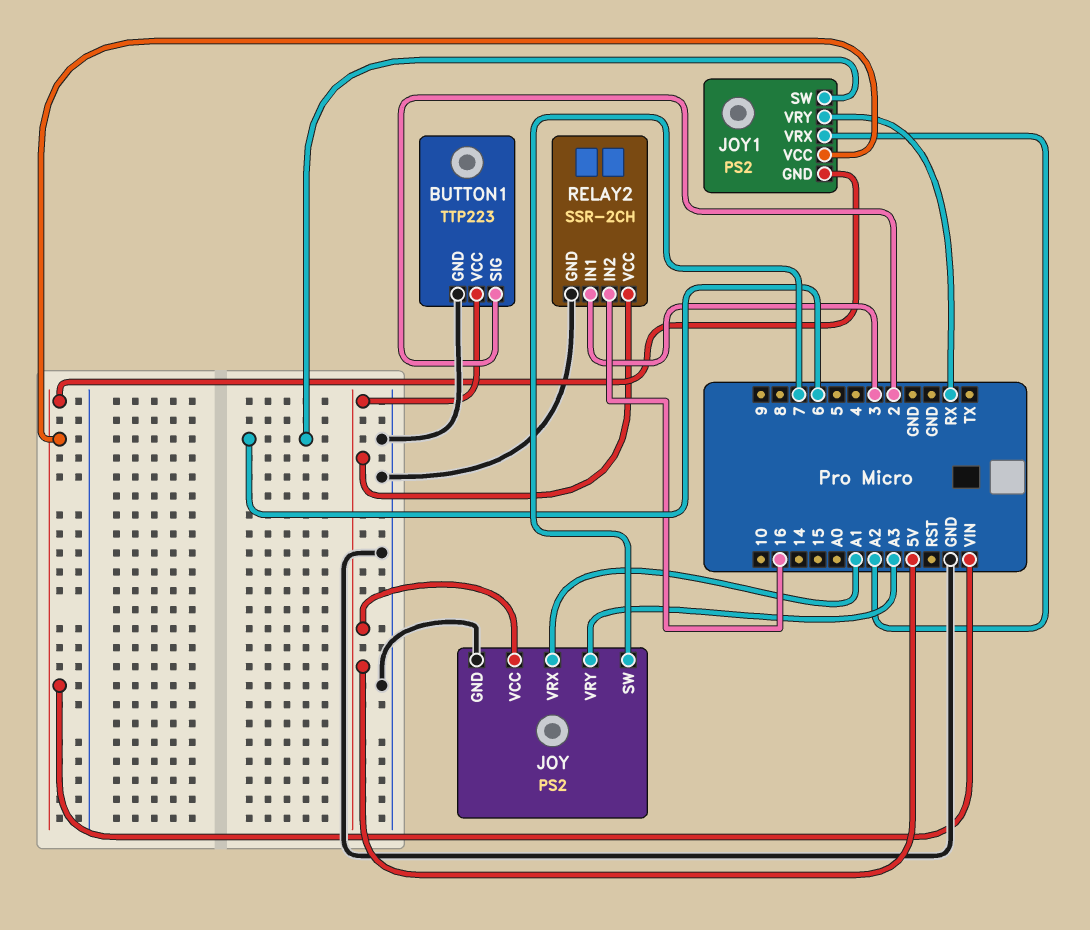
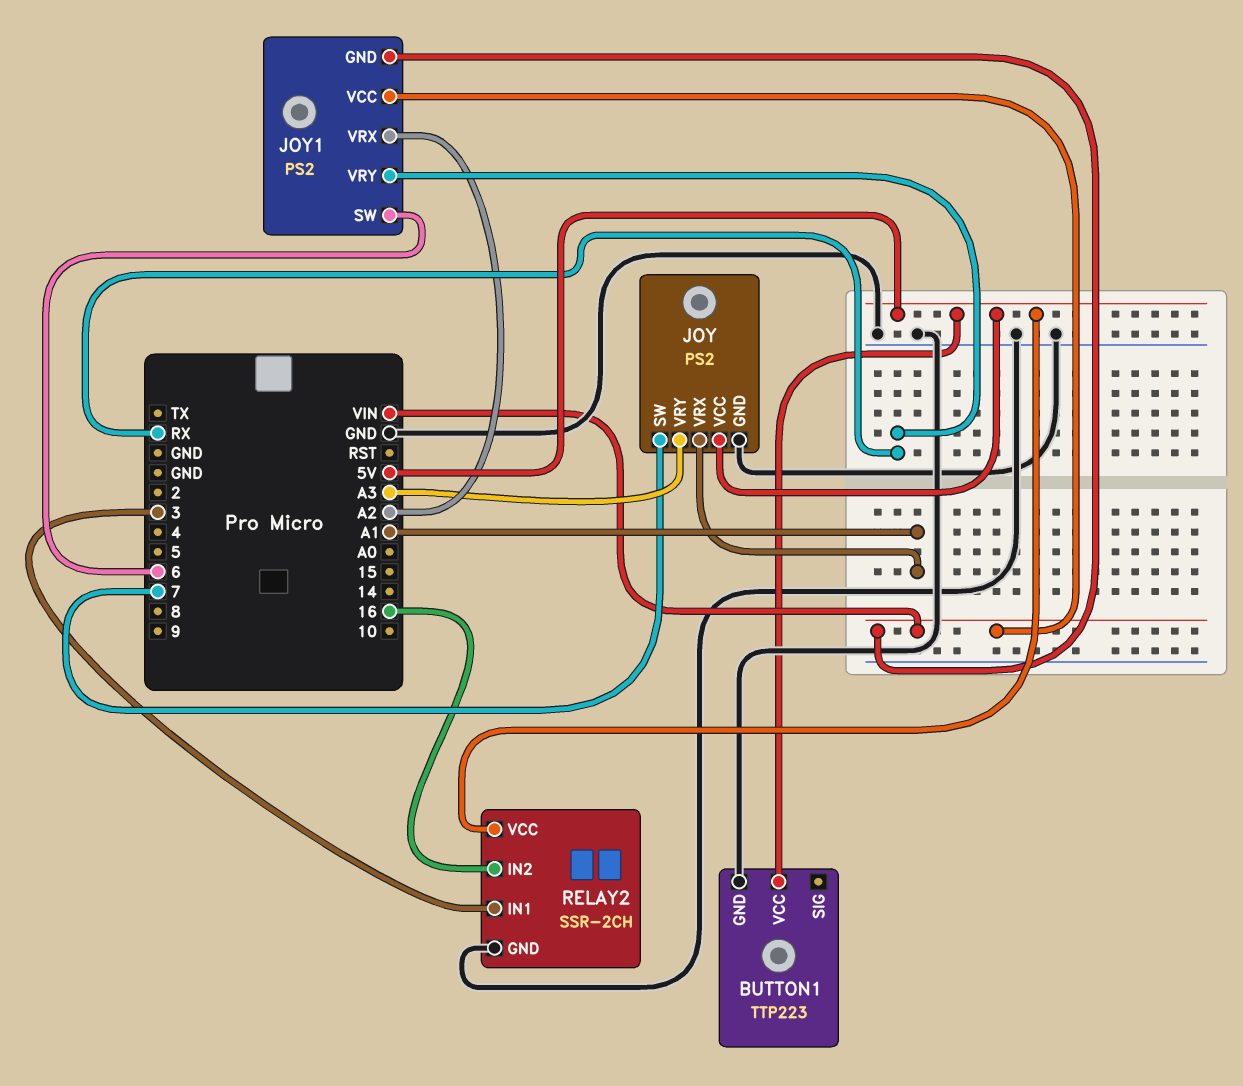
BUTTON1 pin SIG: 2 -> none

